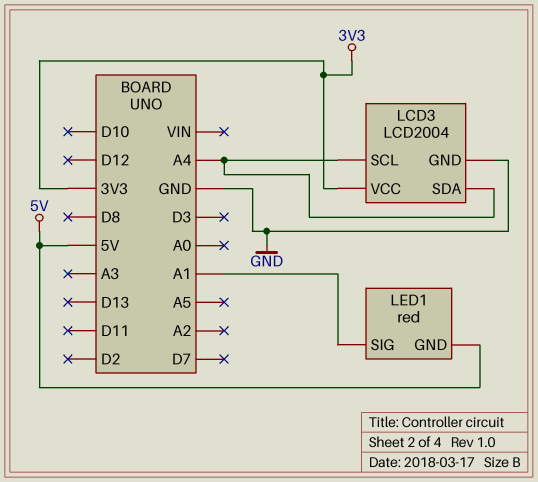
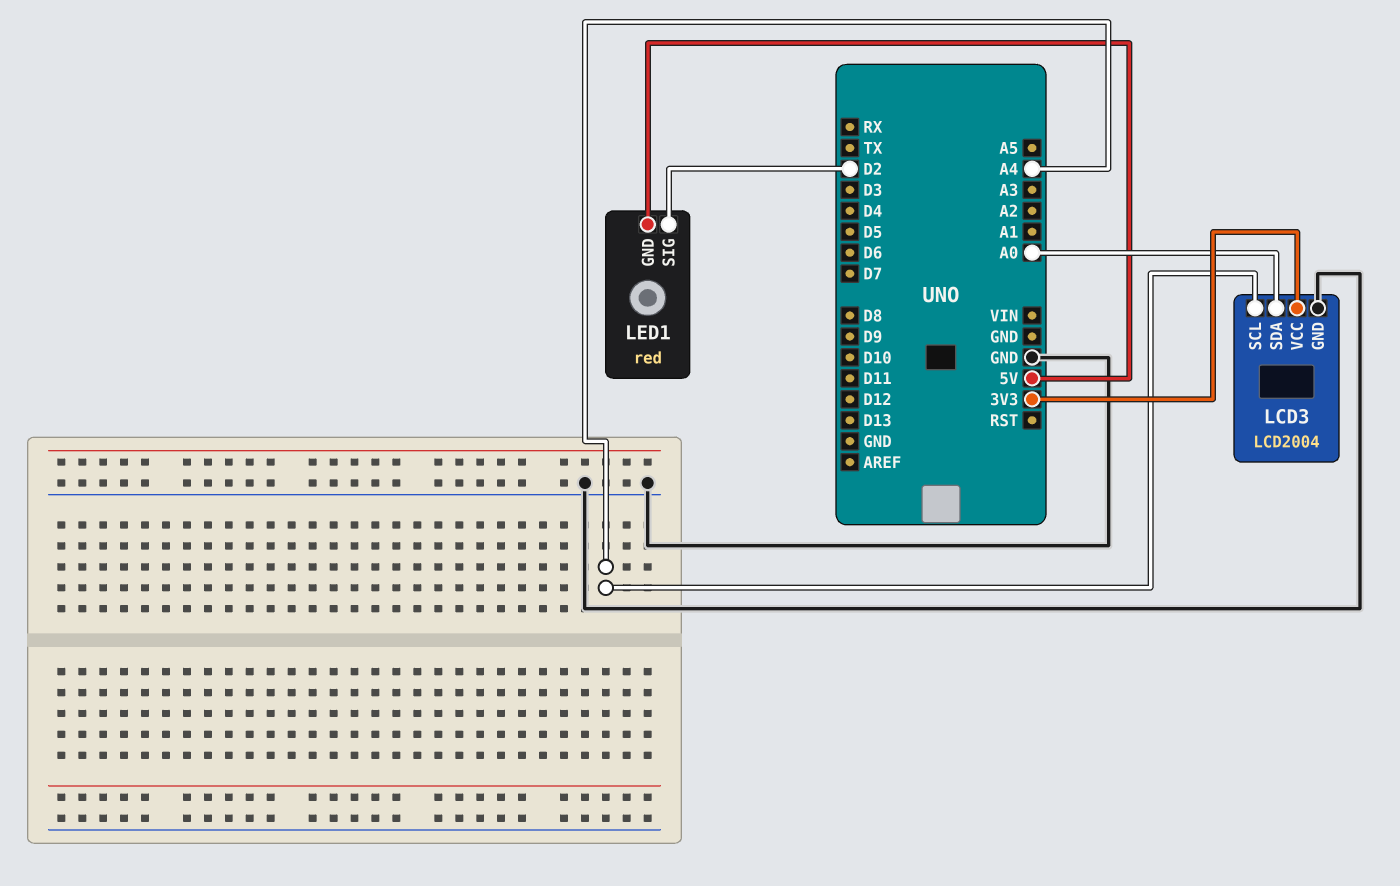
LCD3 pin SDA: A4 -> A0
LED1 pin SIG: A1 -> D2

